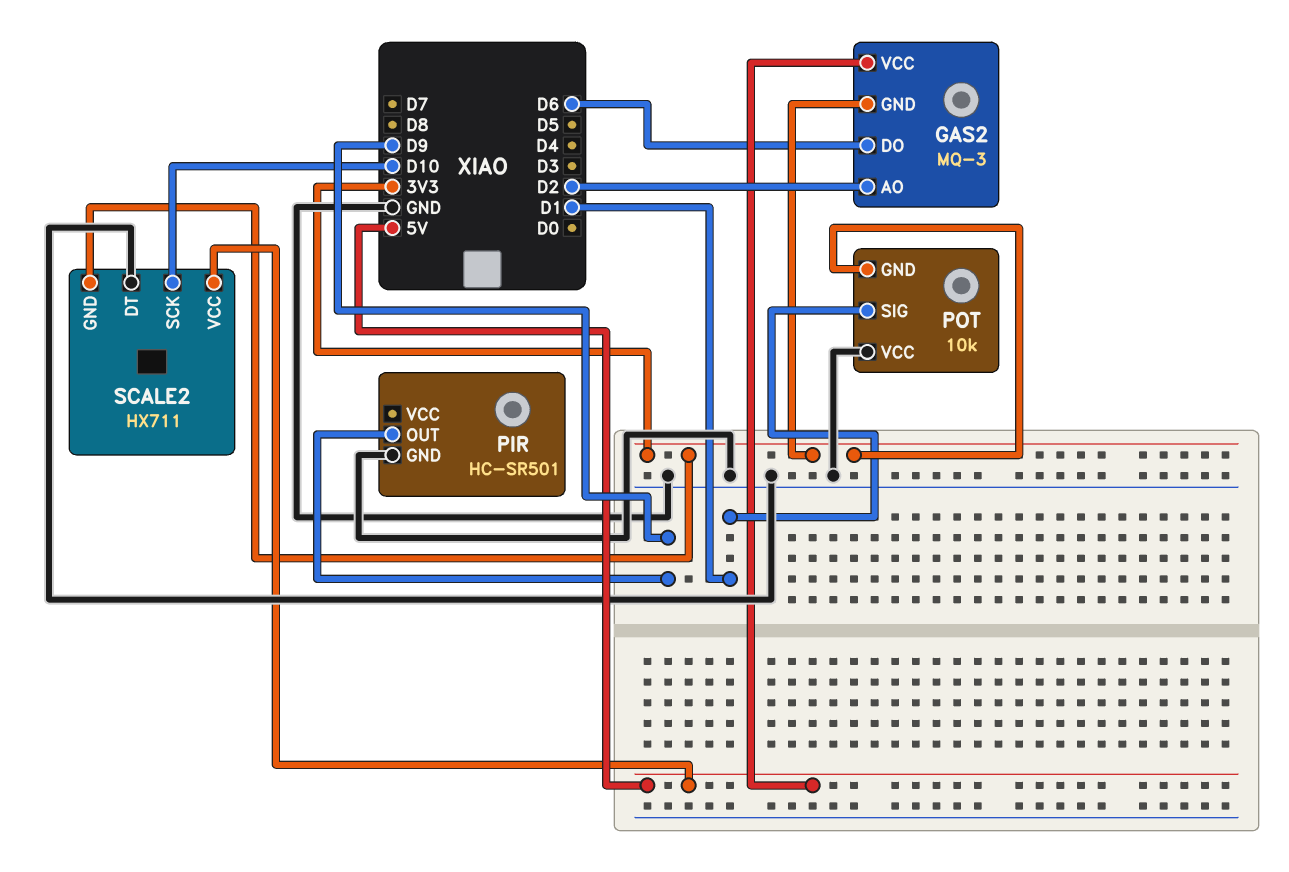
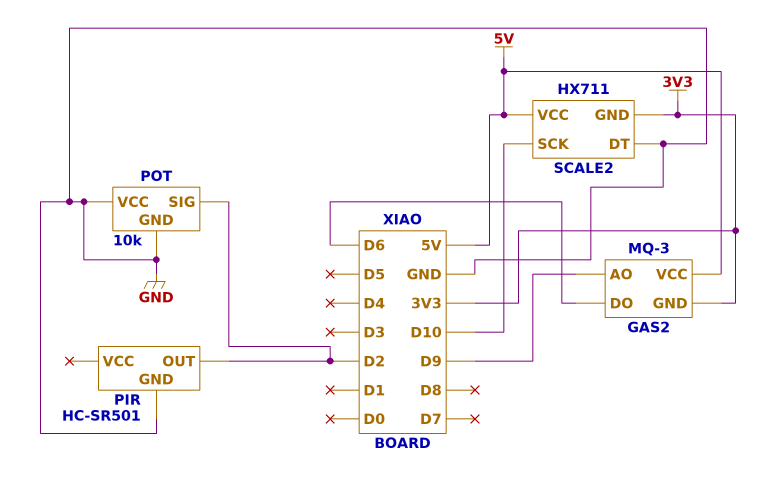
GAS2 pin AO: D2 -> D9
PIR pin OUT: D9 -> D2
POT pin GND: 3V3 -> GND
POT pin SIG: D1 -> D2

